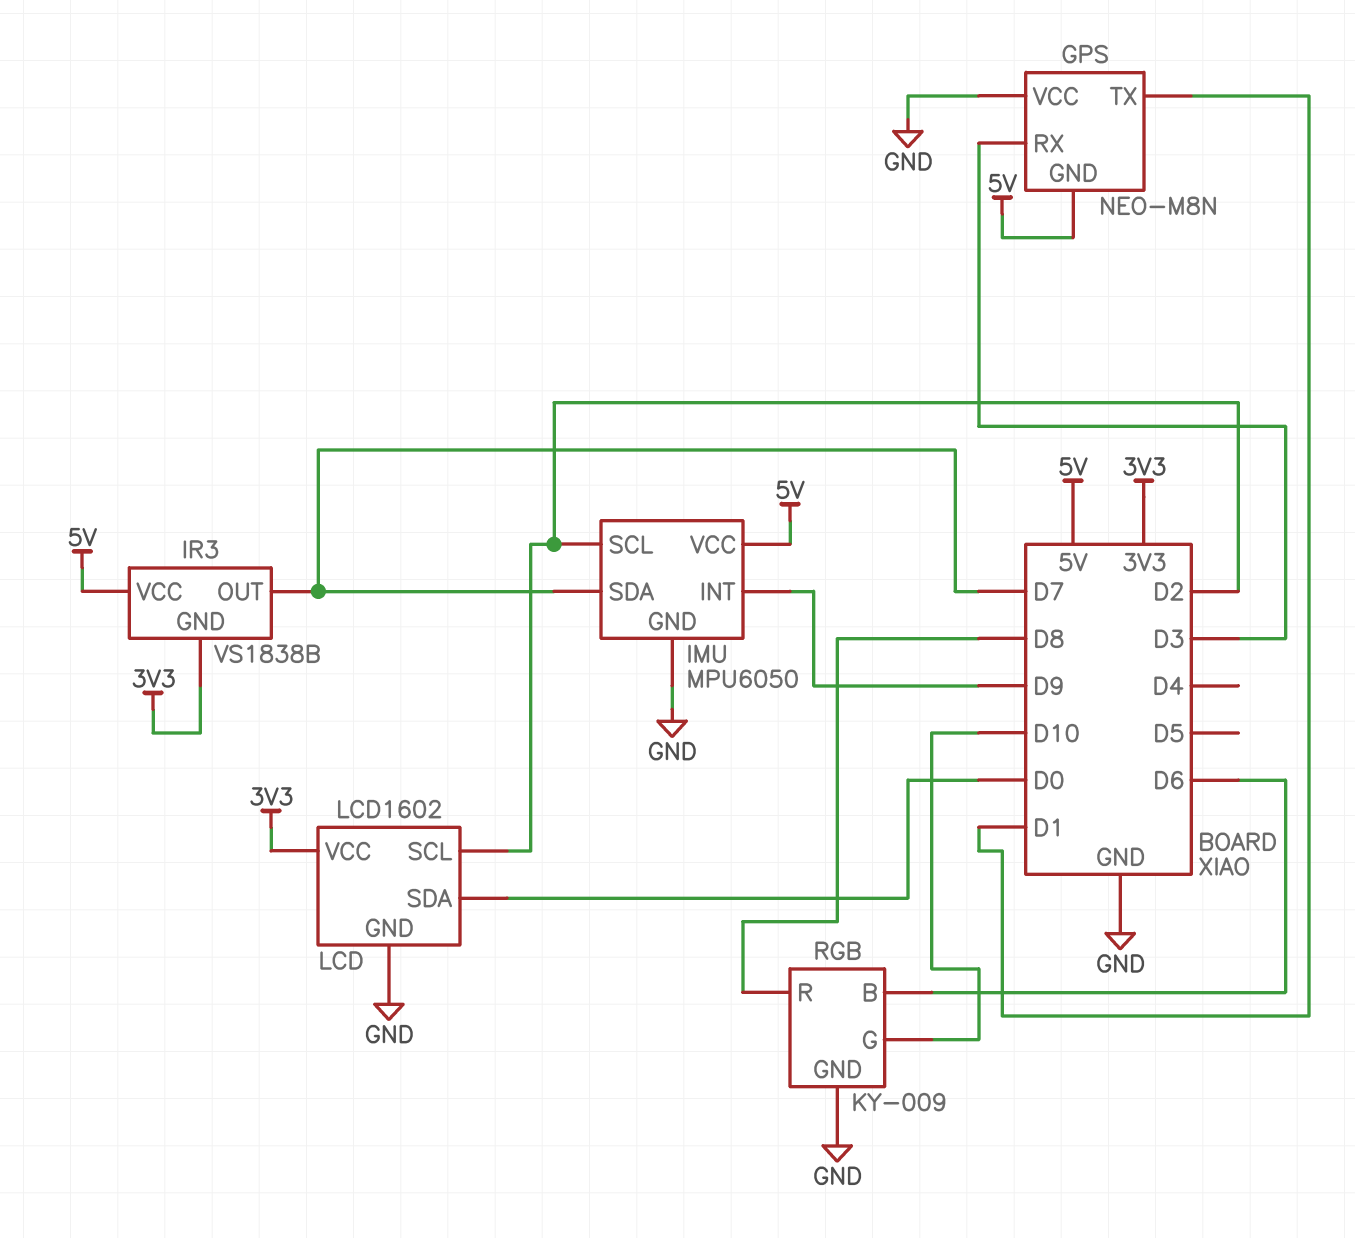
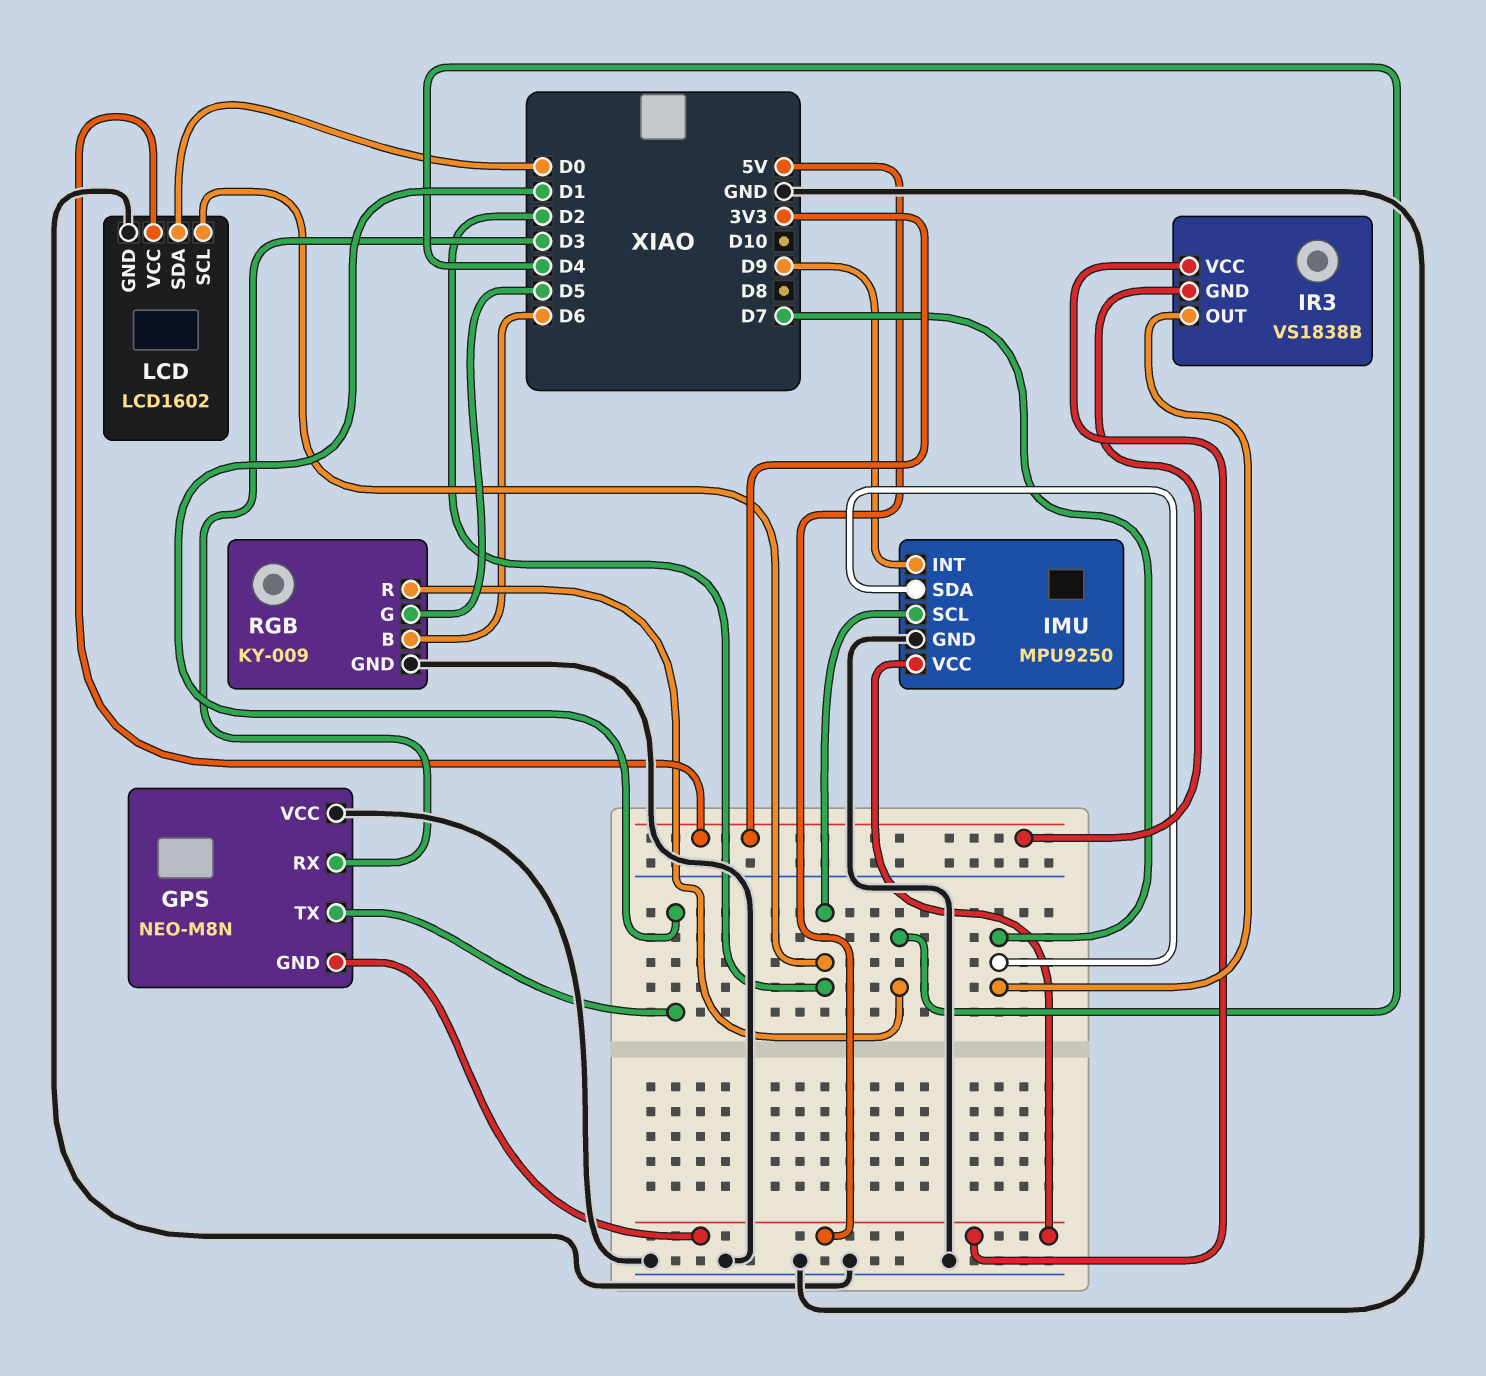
IMU: MPU6050 -> MPU9250
RGB pin G: D10 -> D5
RGB pin R: D8 -> D4

